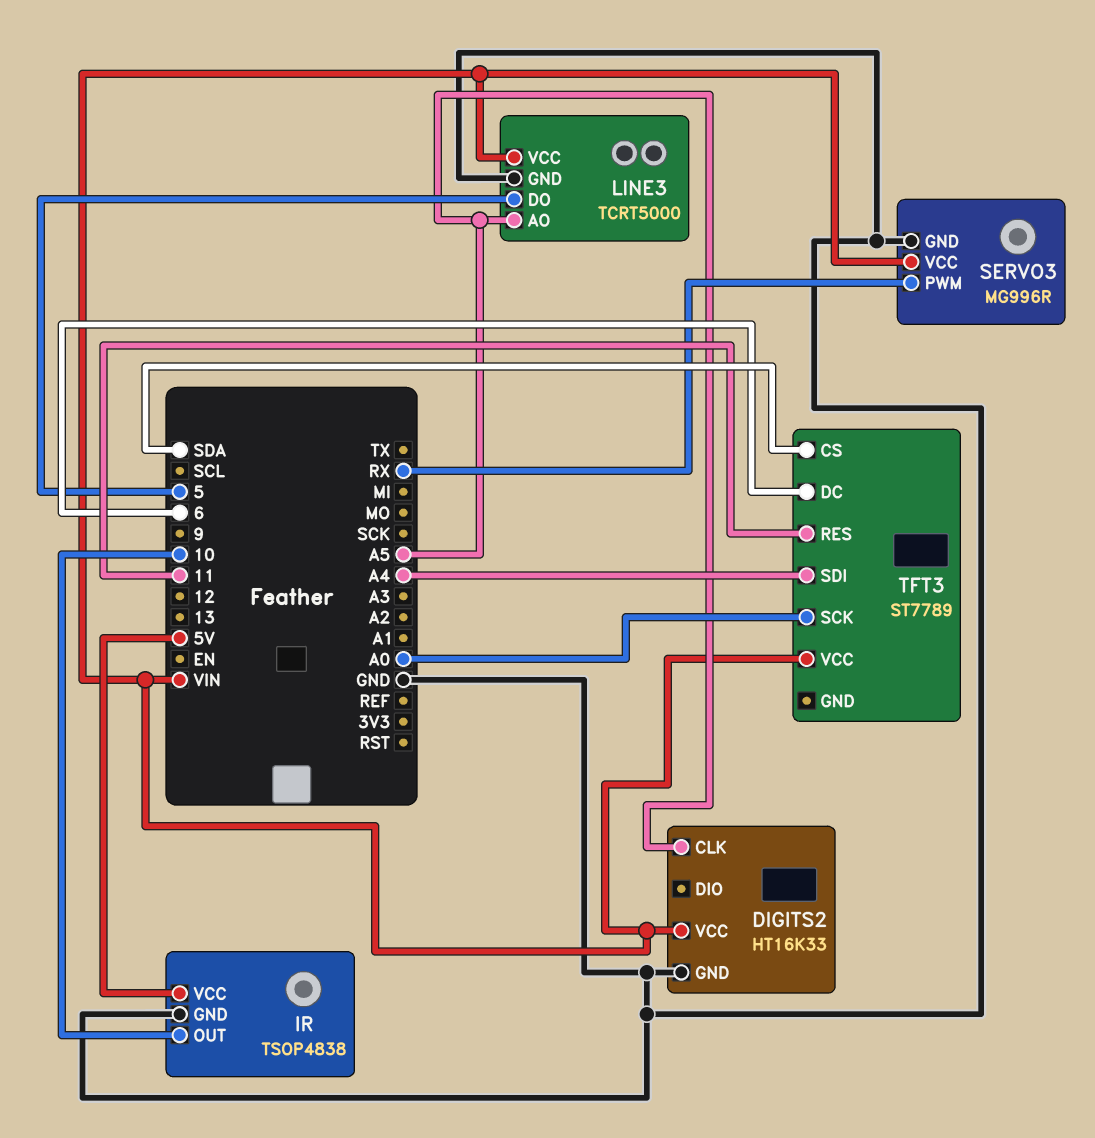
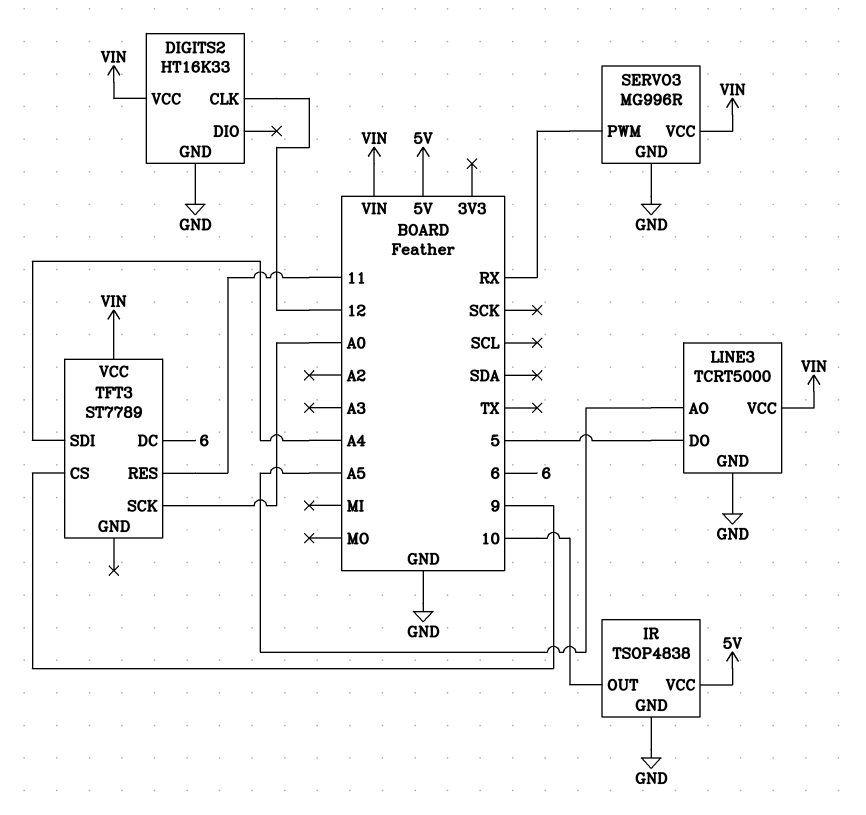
DIGITS2 pin CLK: A5 -> 12
TFT3 pin CS: SDA -> 9

